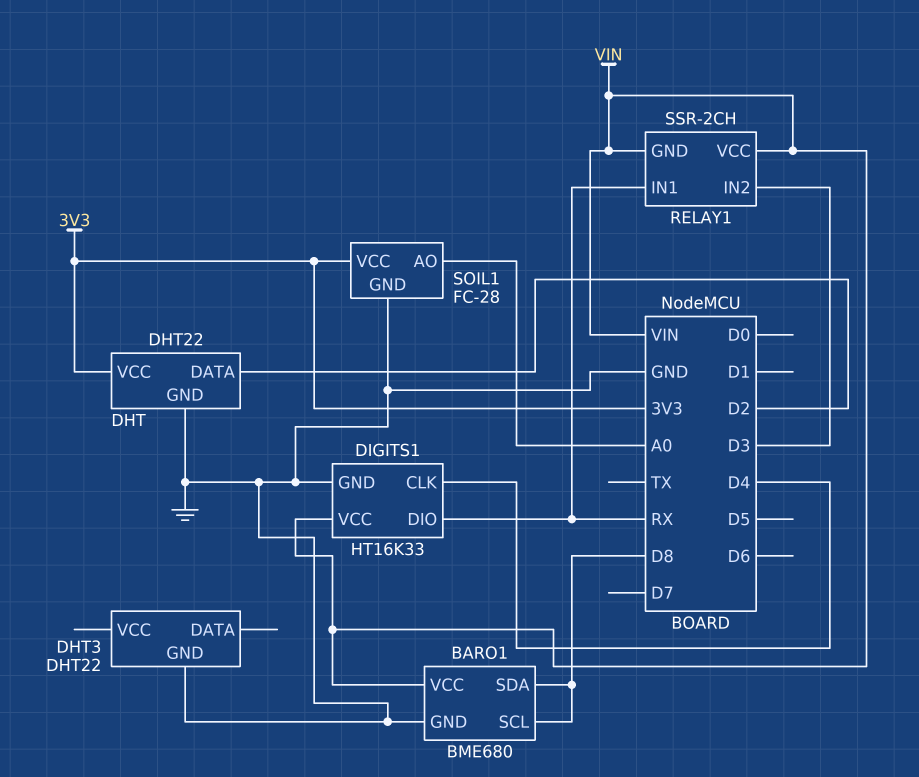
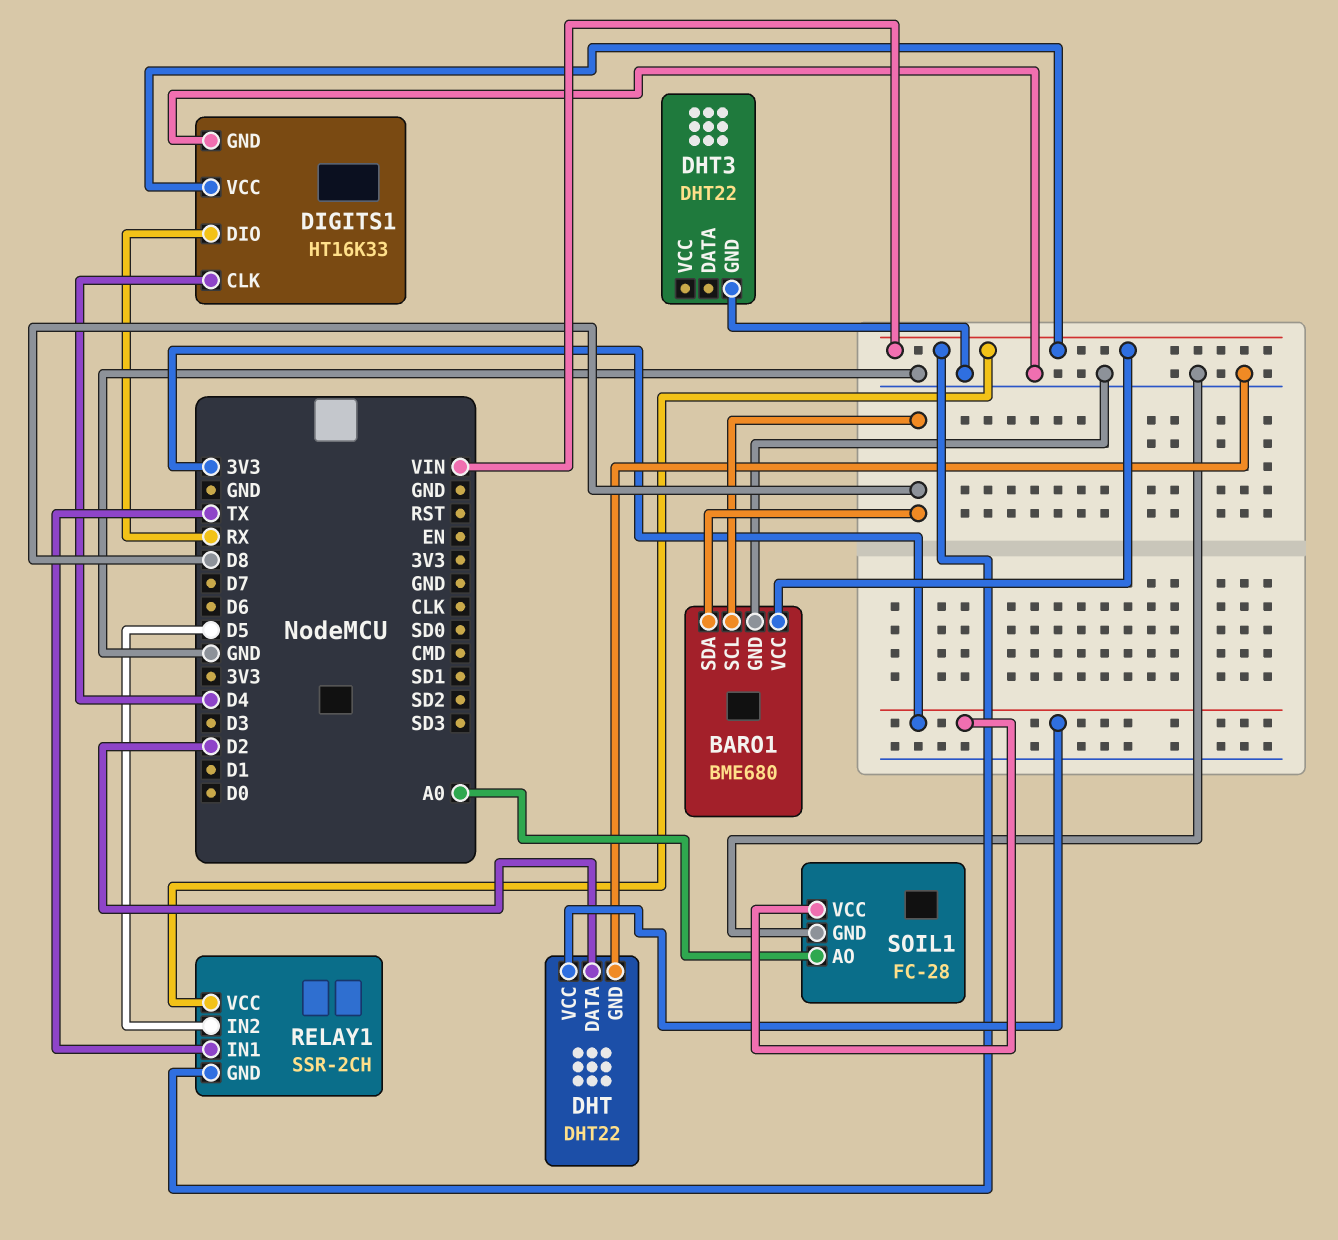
RELAY1 pin IN1: RX -> TX
RELAY1 pin IN2: D3 -> D5

